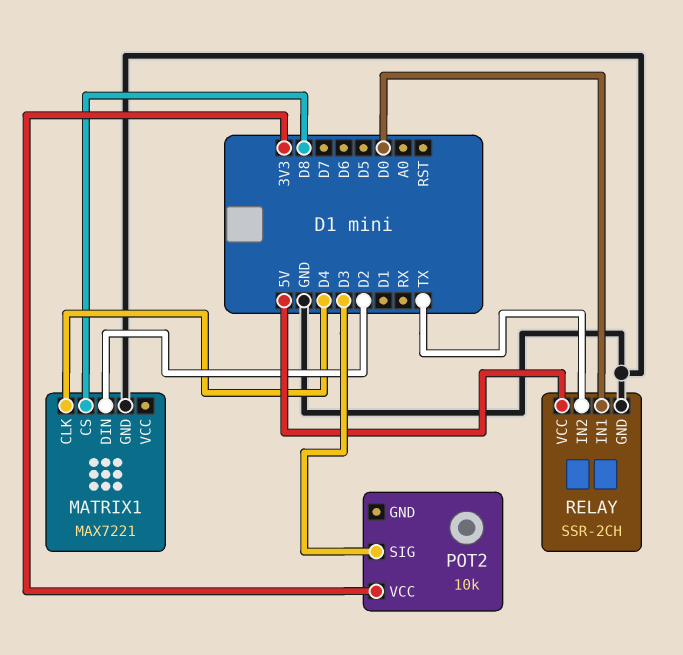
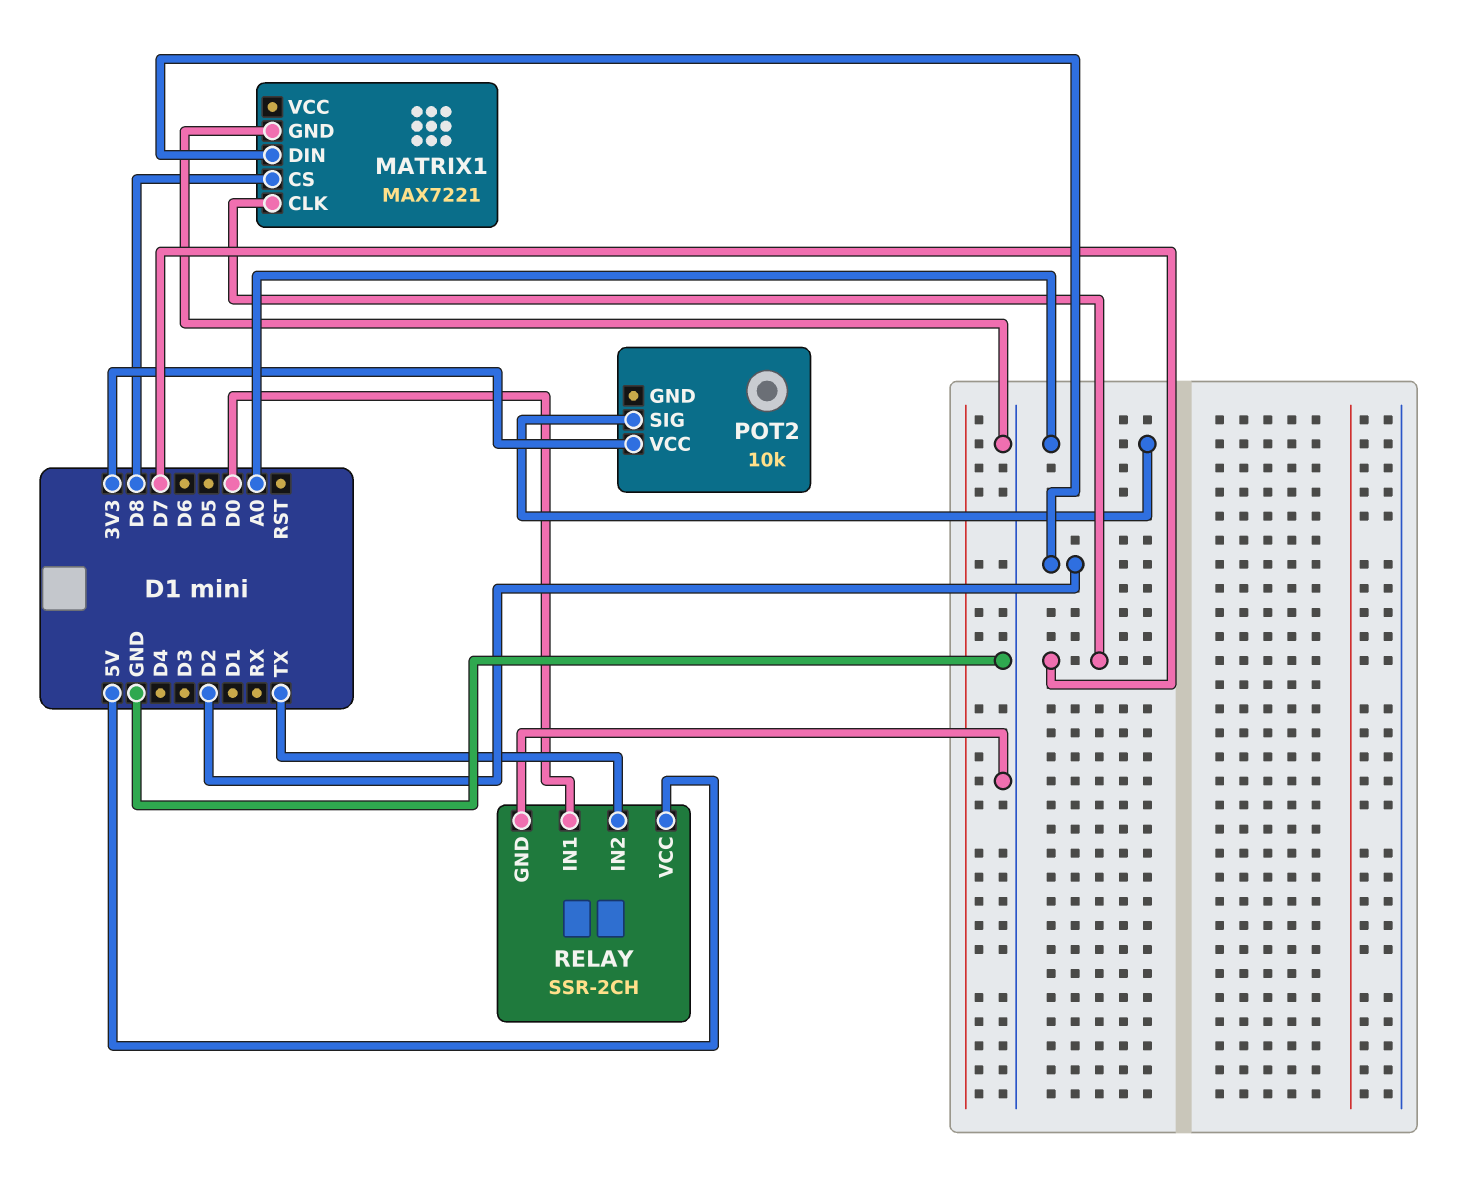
MATRIX1 pin CLK: D4 -> D7
POT2 pin SIG: D3 -> A0

